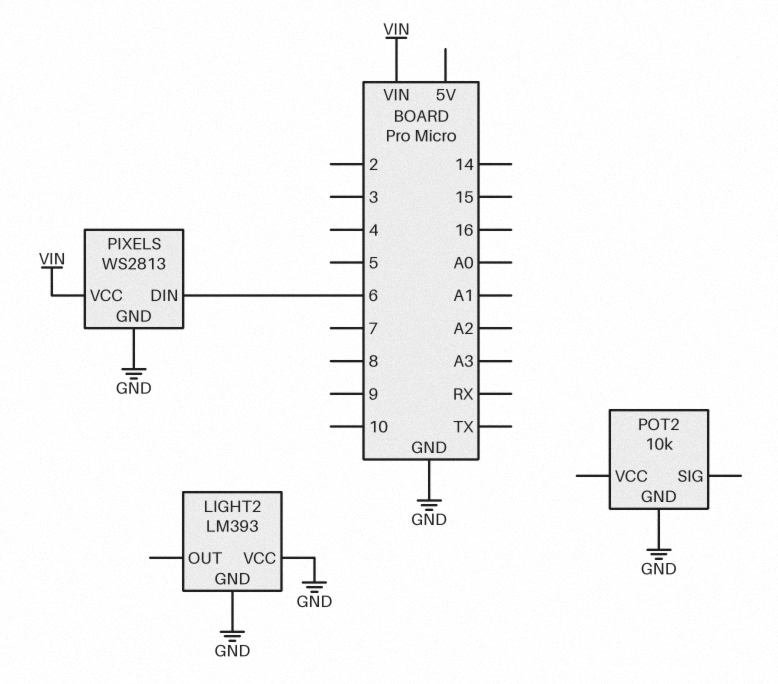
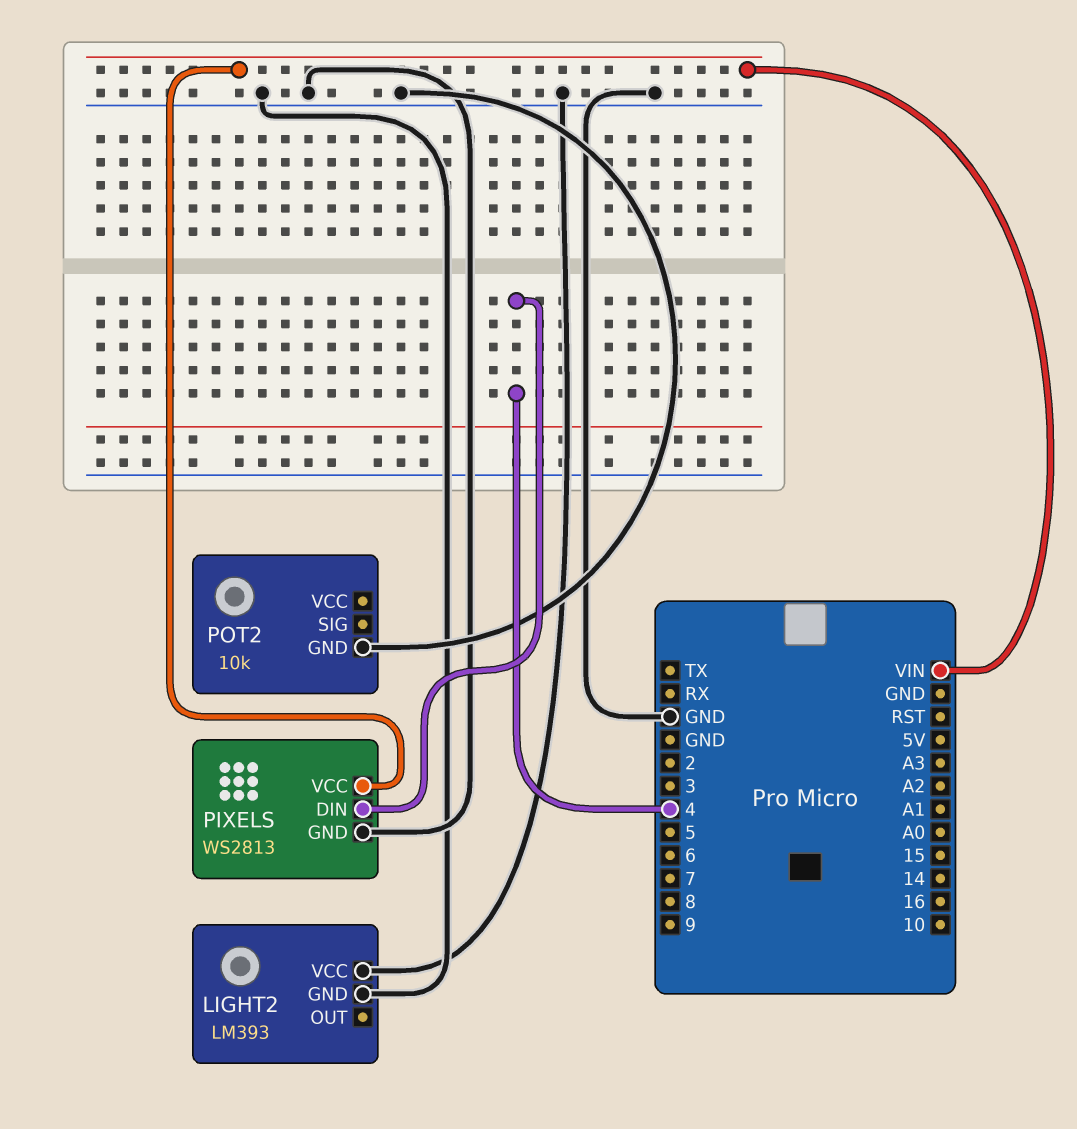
PIXELS pin DIN: 6 -> 4

